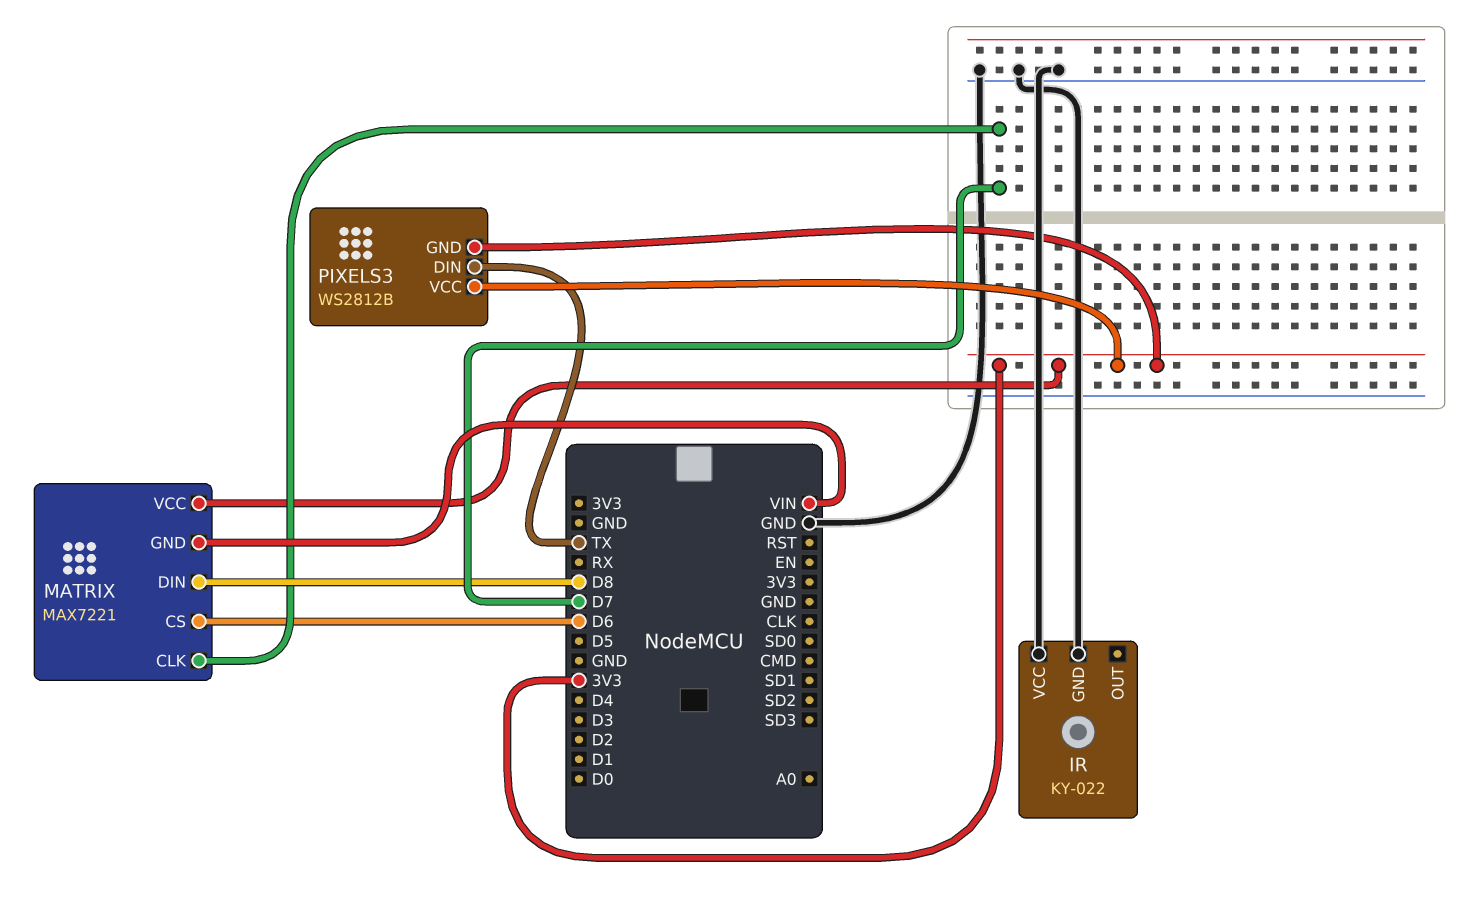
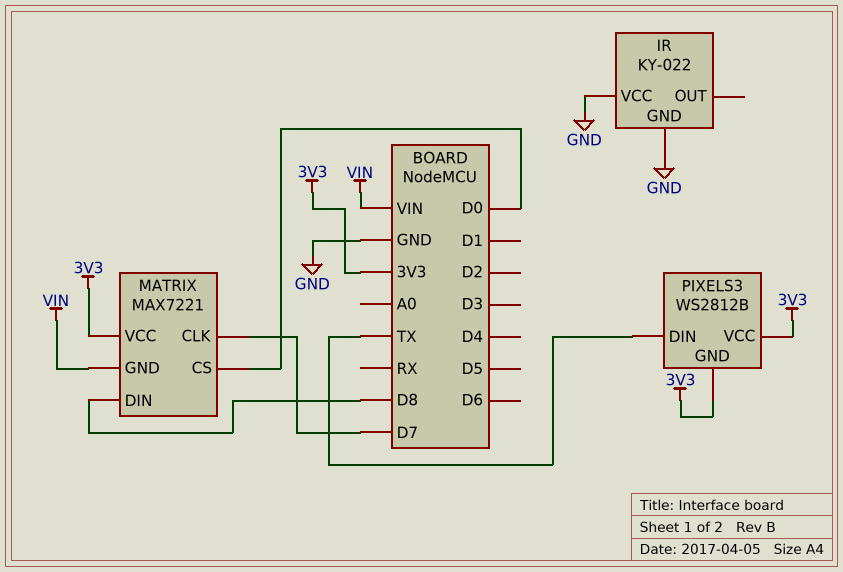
MATRIX pin CS: D6 -> D0

